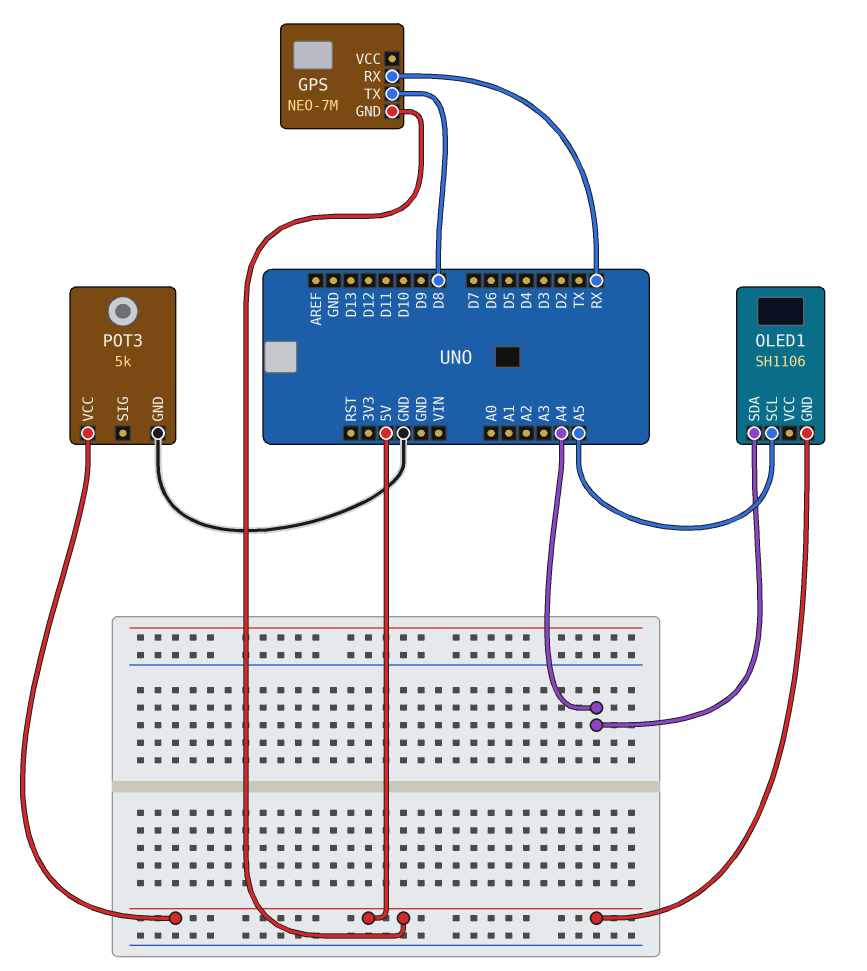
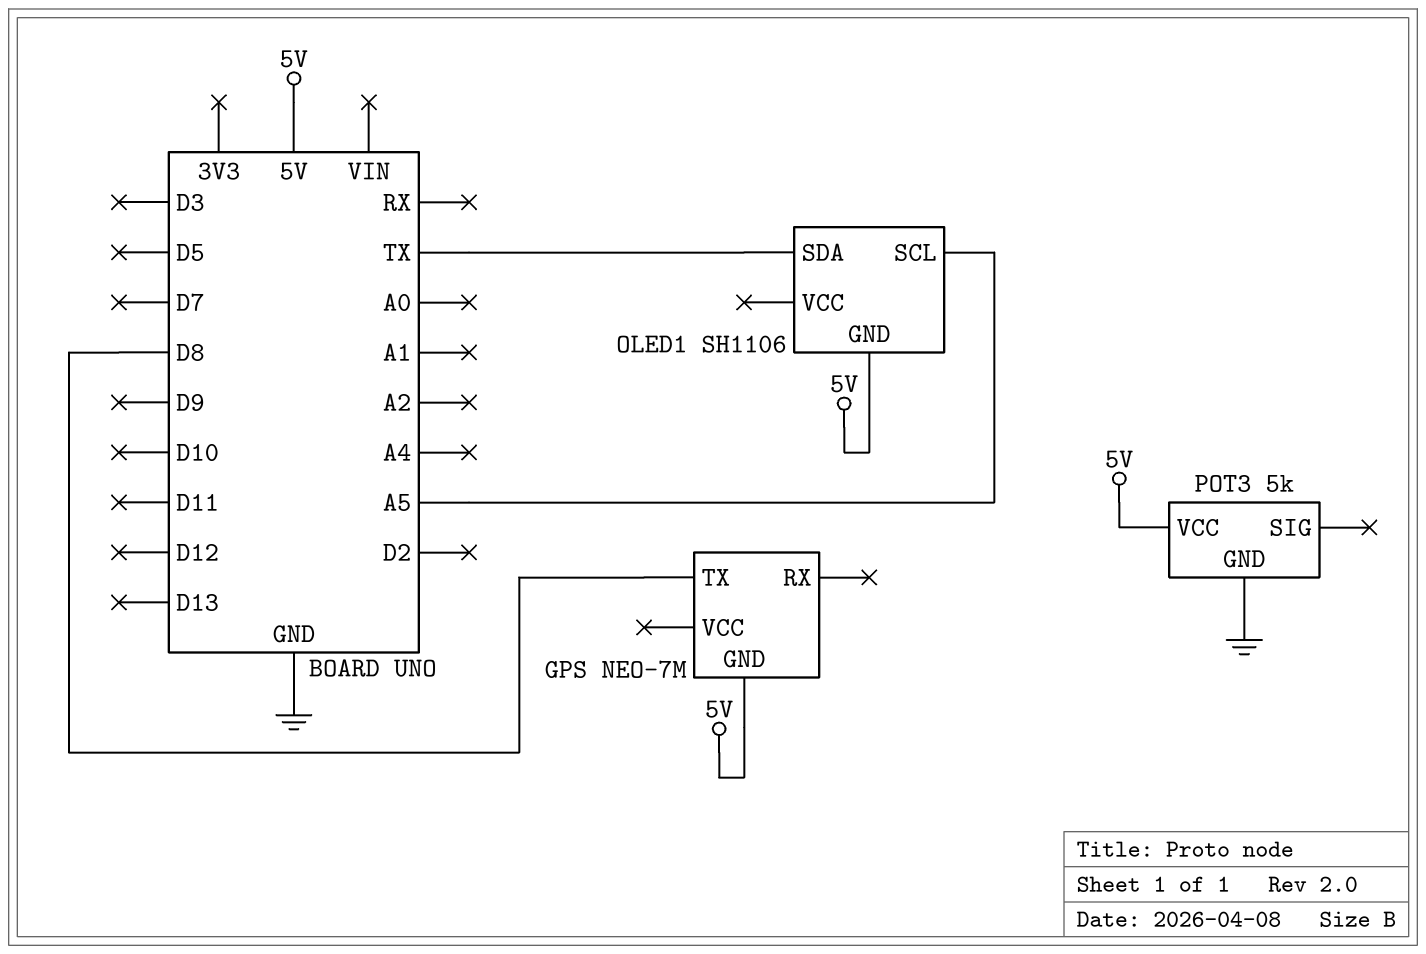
GPS pin RX: RX -> none
OLED1 pin SDA: A4 -> TX

